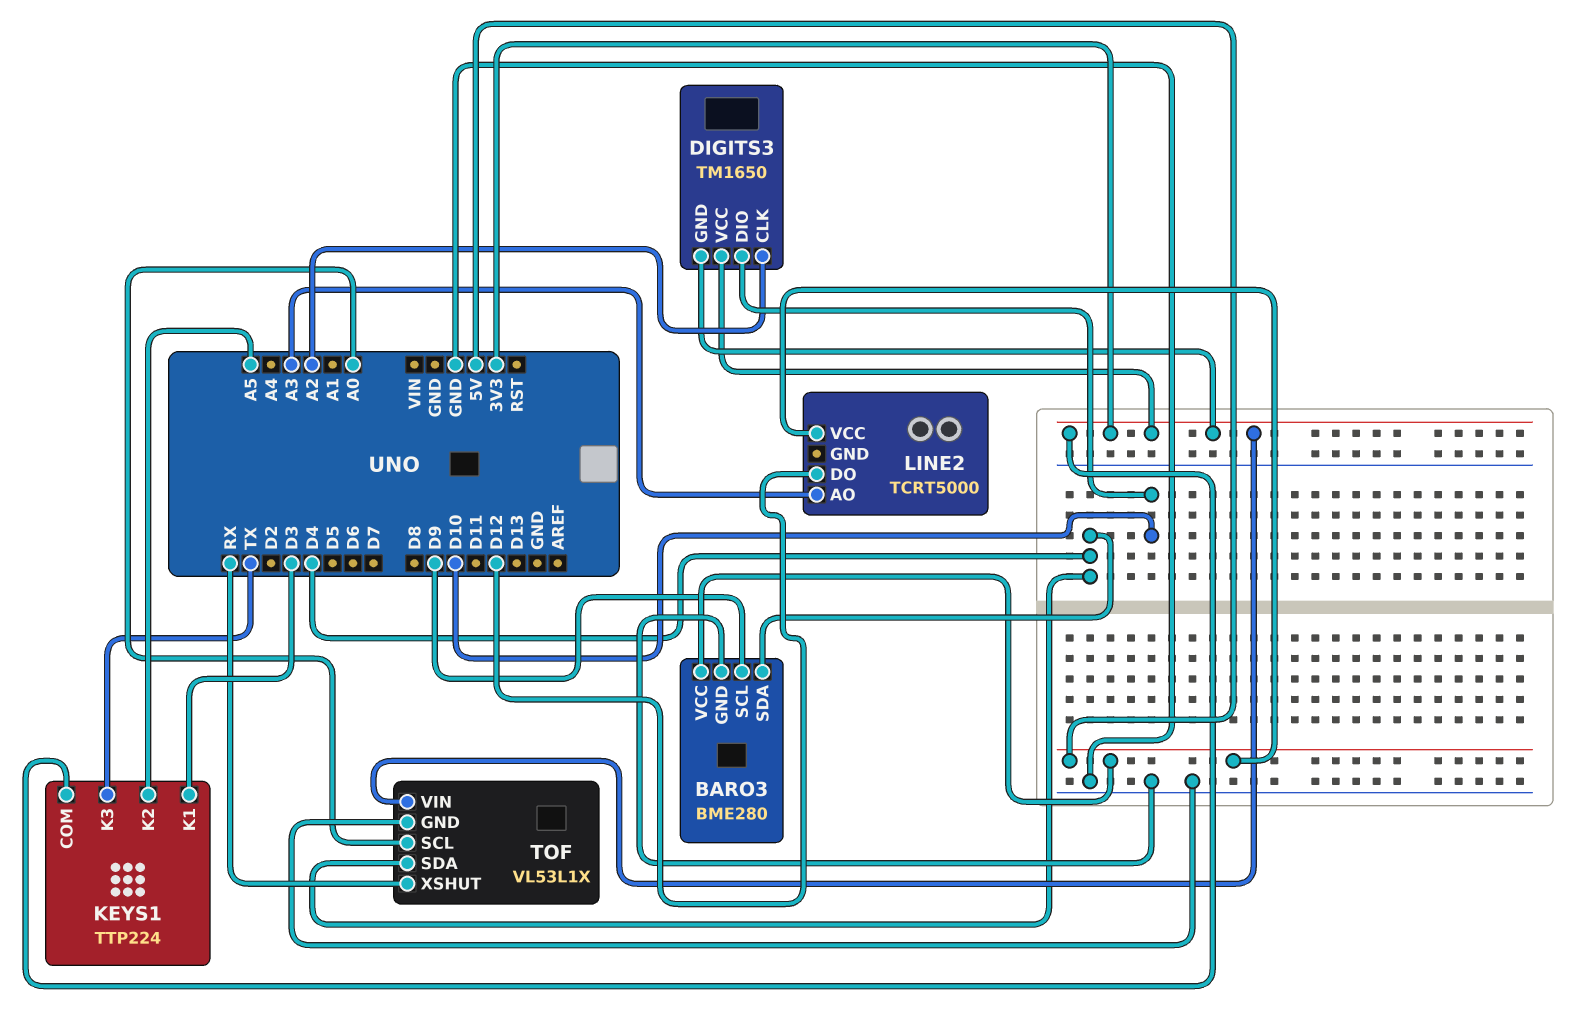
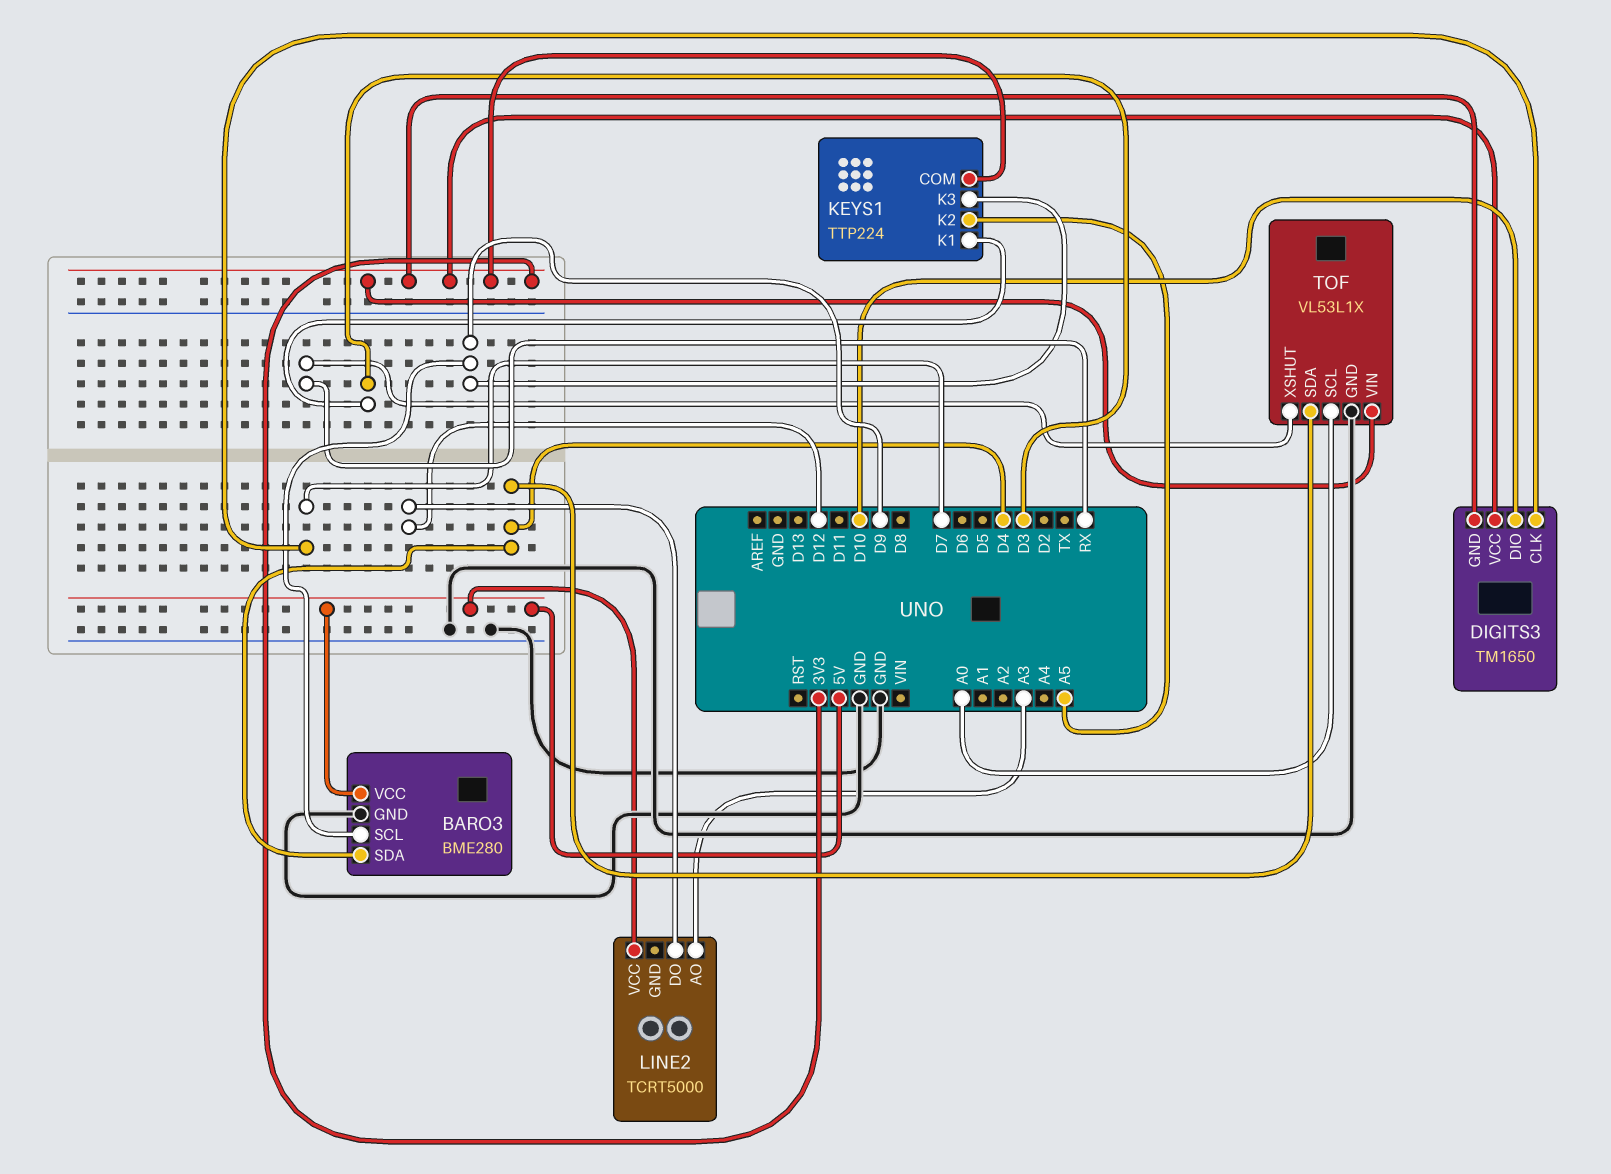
DIGITS3 pin CLK: A2 -> D7
KEYS1 pin K3: TX -> D9

